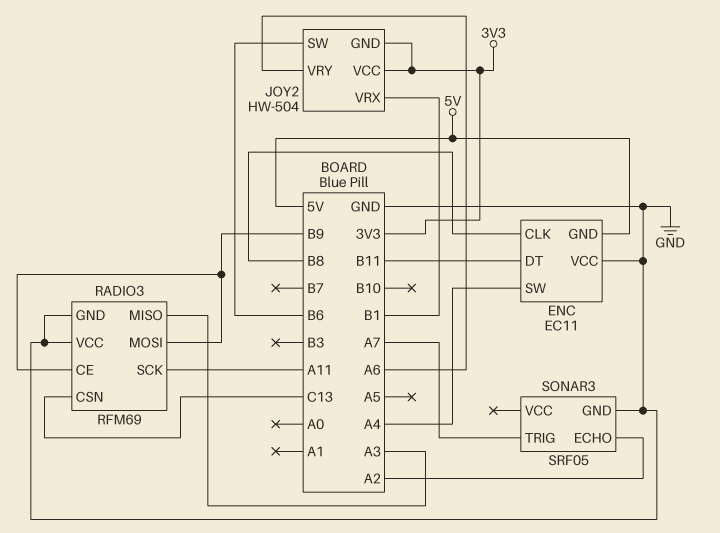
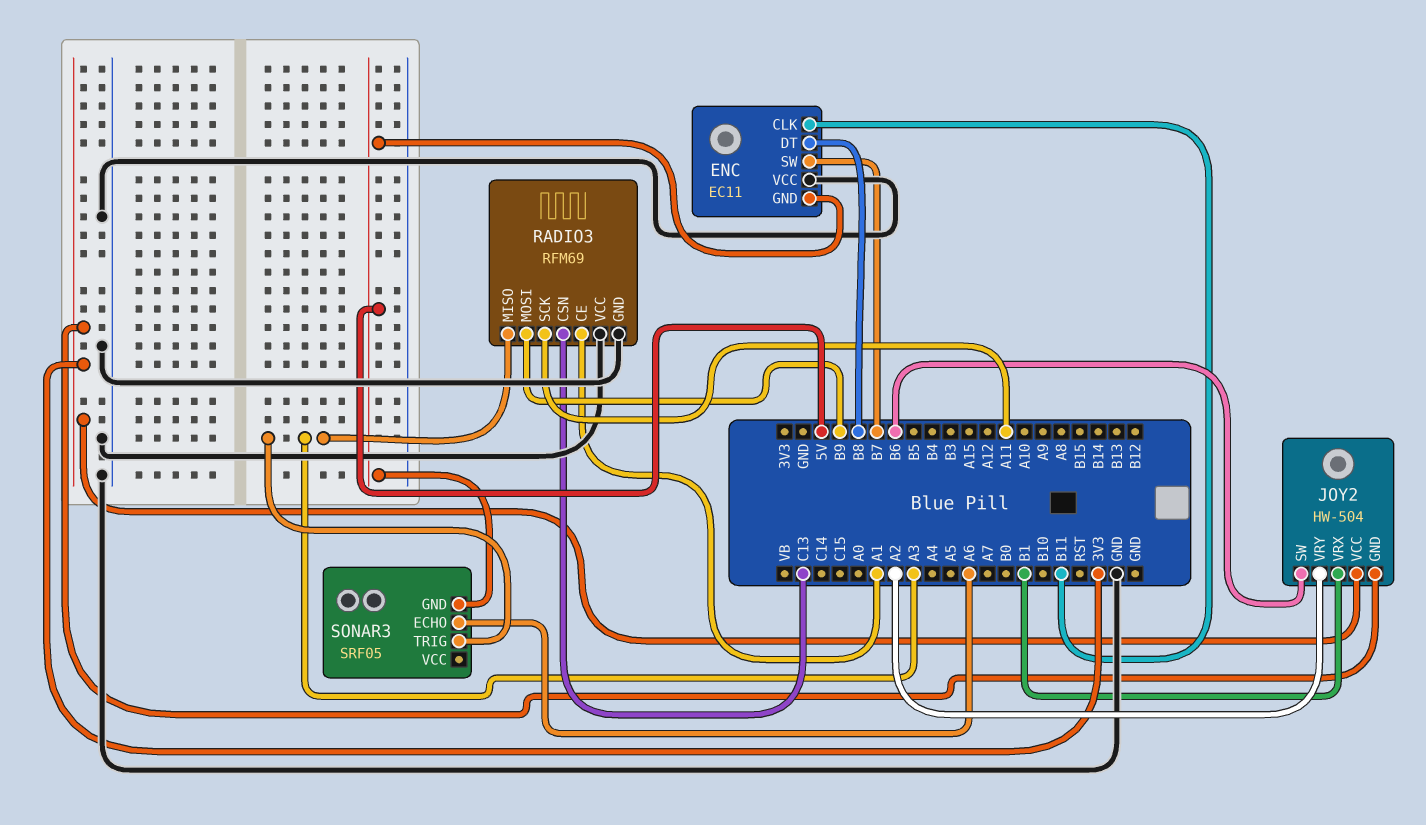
ENC pin CLK: B8 -> B11
ENC pin DT: B11 -> B8
ENC pin SW: A4 -> B7
JOY2 pin VRY: A6 -> A2
RADIO3 pin CE: B9 -> A1
SONAR3 pin ECHO: A2 -> A6
SONAR3 pin GND: GND -> 5V
SONAR3 pin TRIG: A7 -> A3

